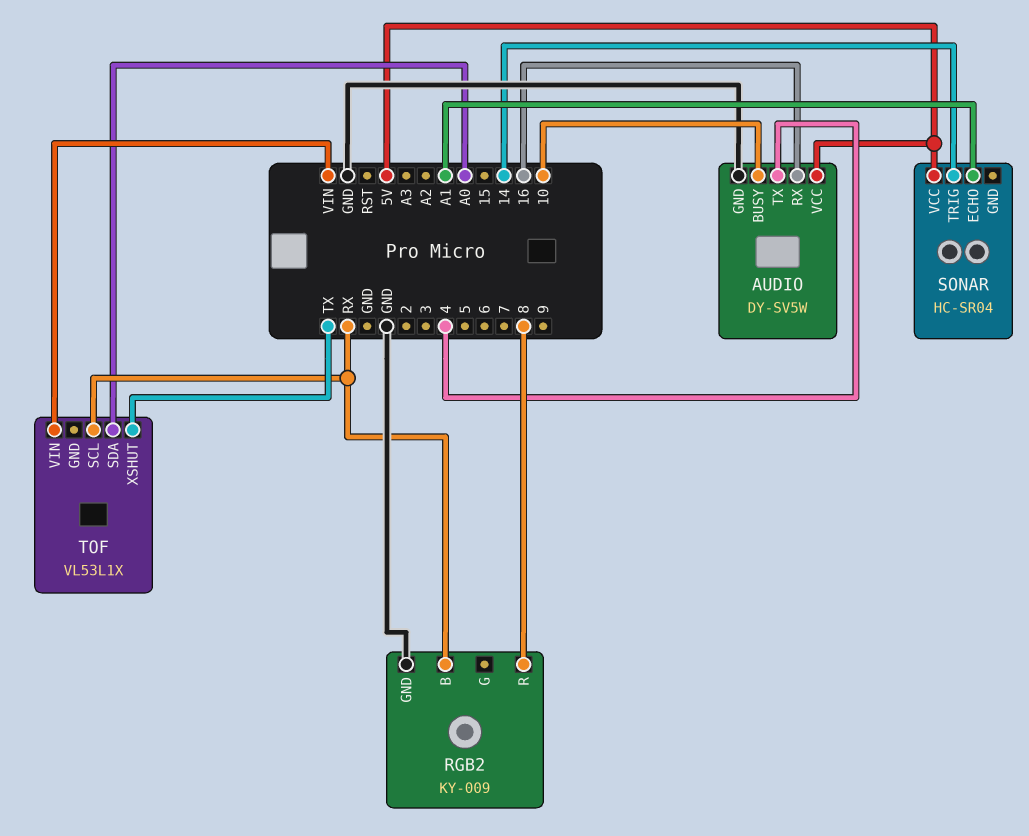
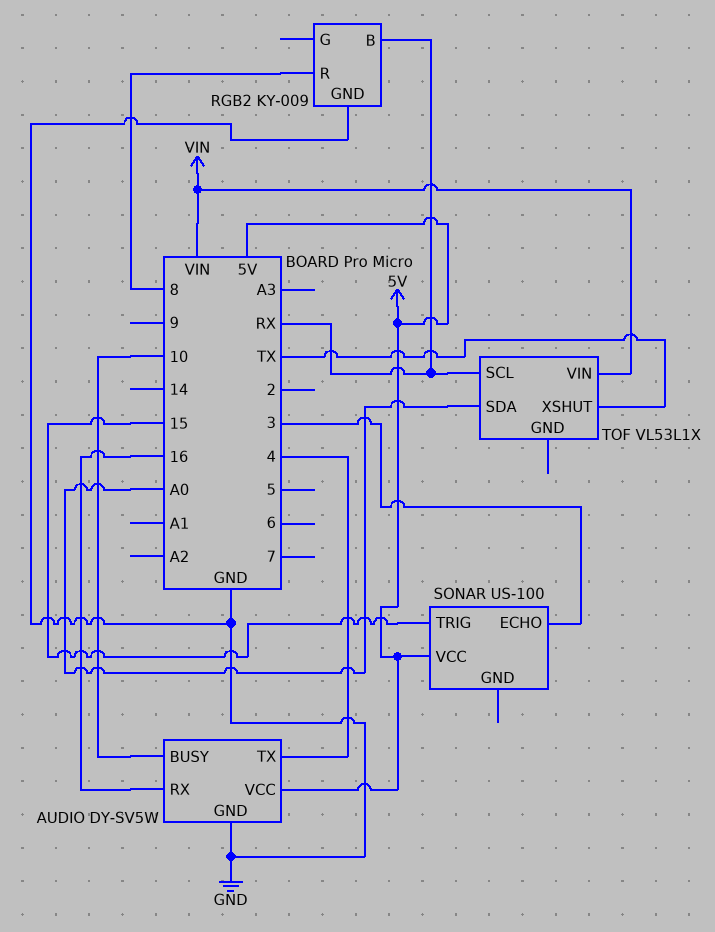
SONAR: HC-SR04 -> US-100
SONAR pin ECHO: A1 -> 3
SONAR pin TRIG: 14 -> 15

